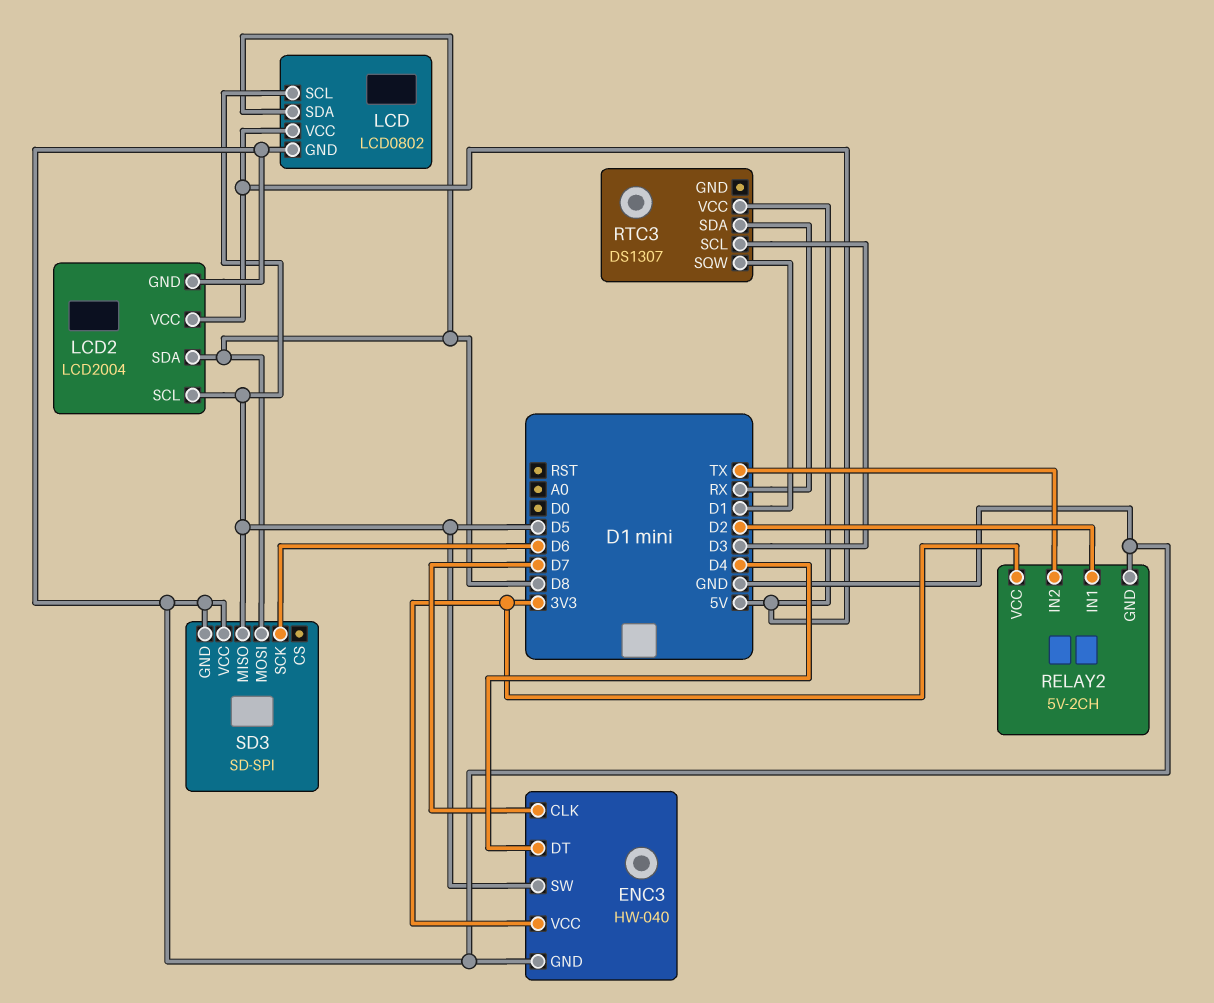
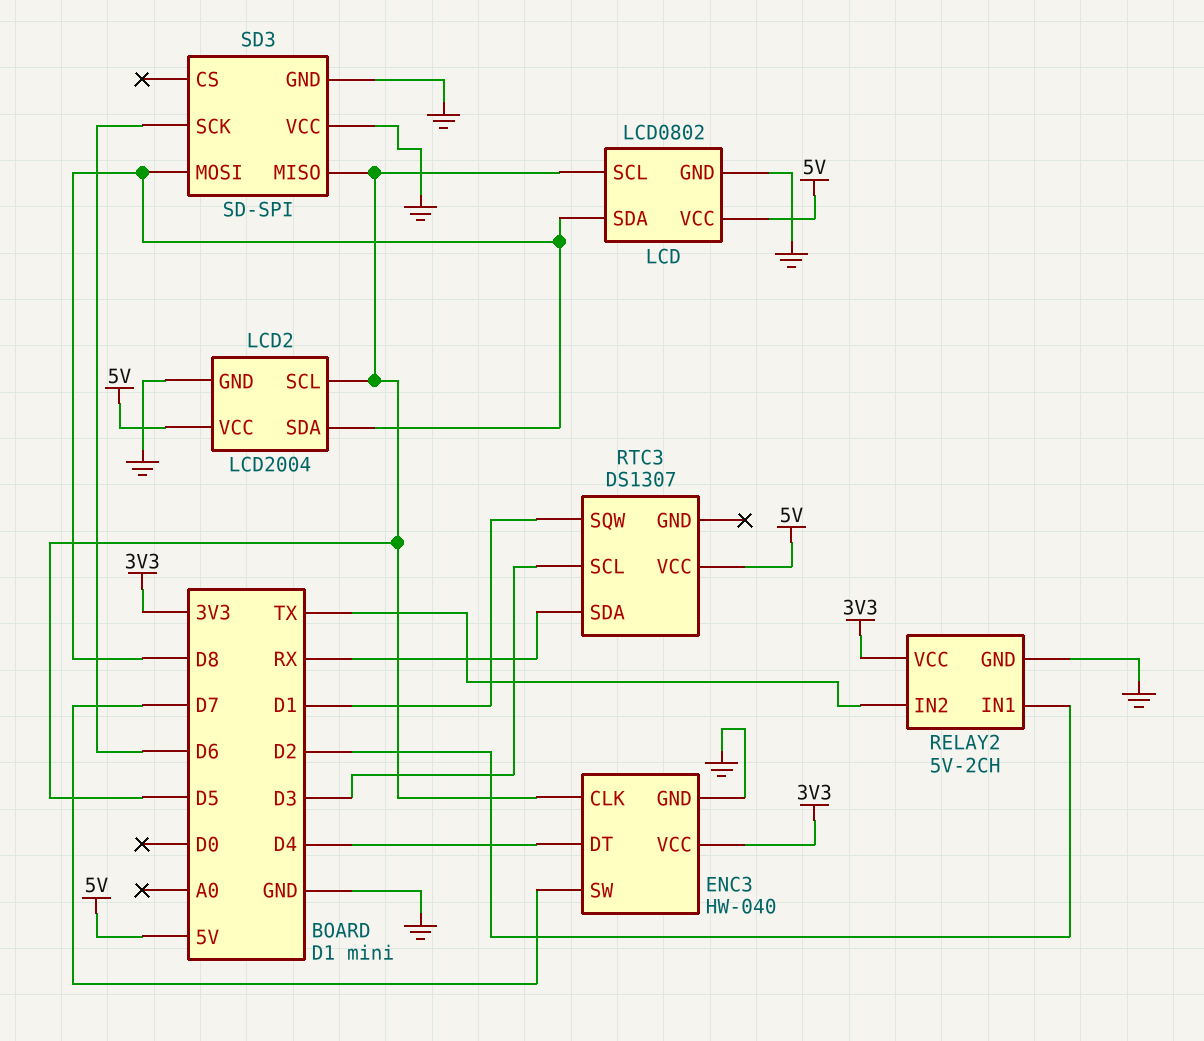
ENC3 pin CLK: D7 -> D5
ENC3 pin SW: D5 -> D7

